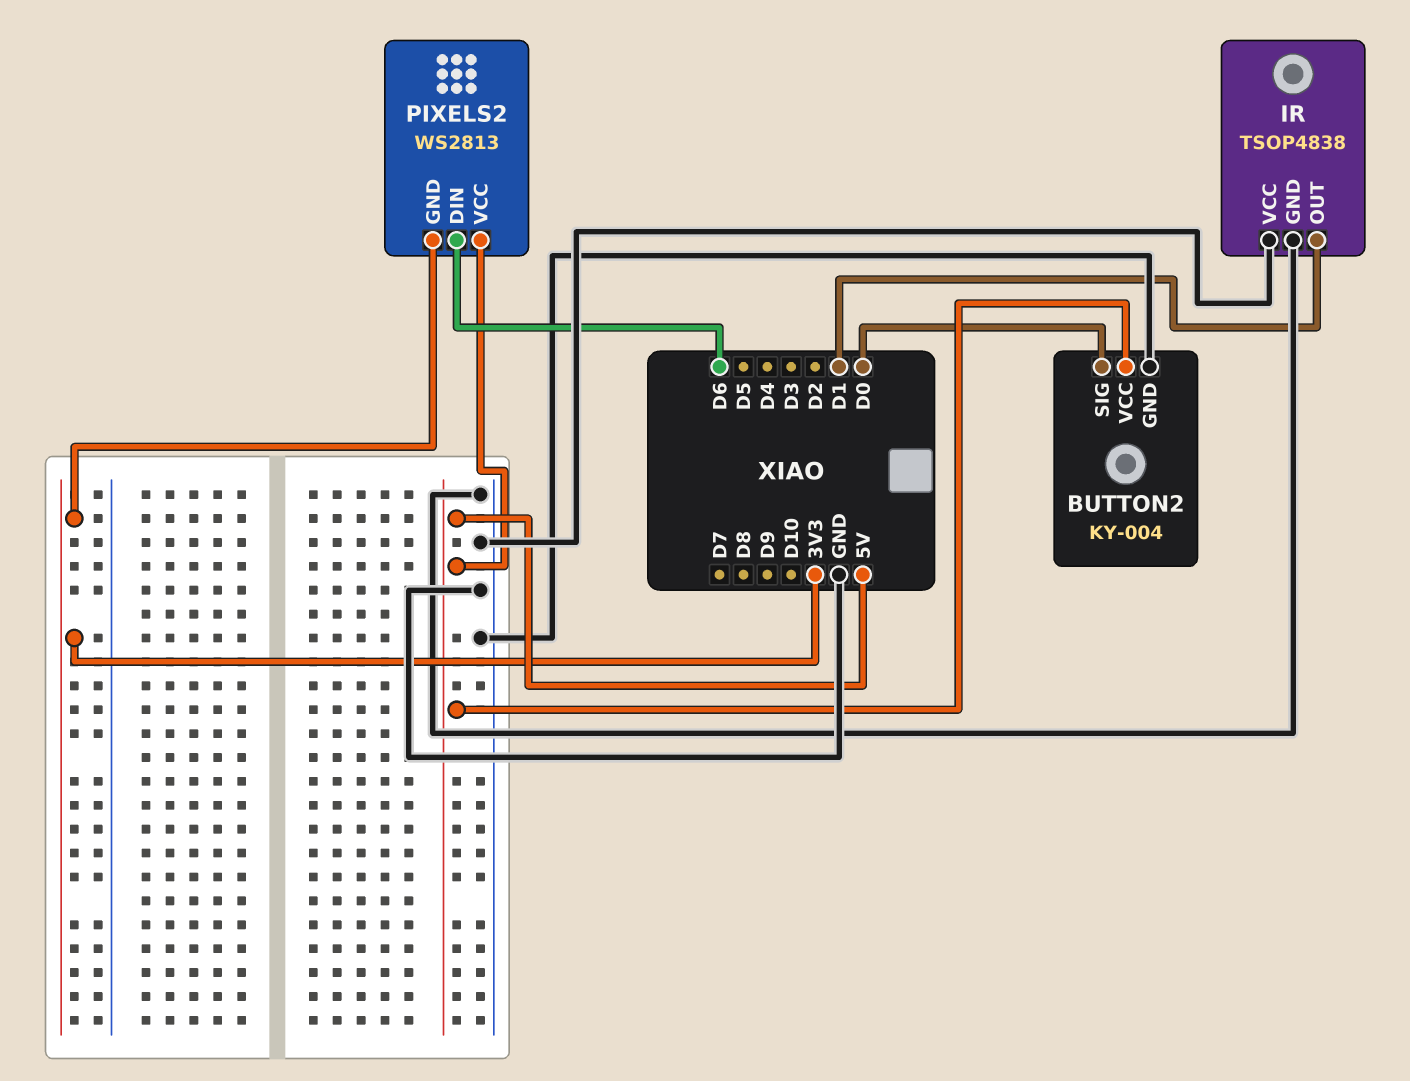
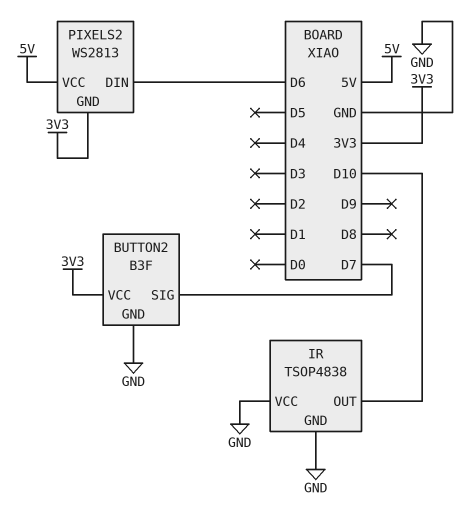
BUTTON2: KY-004 -> B3F
BUTTON2 pin SIG: D0 -> D7
BUTTON2 pin VCC: 5V -> 3V3
IR pin OUT: D1 -> D10

